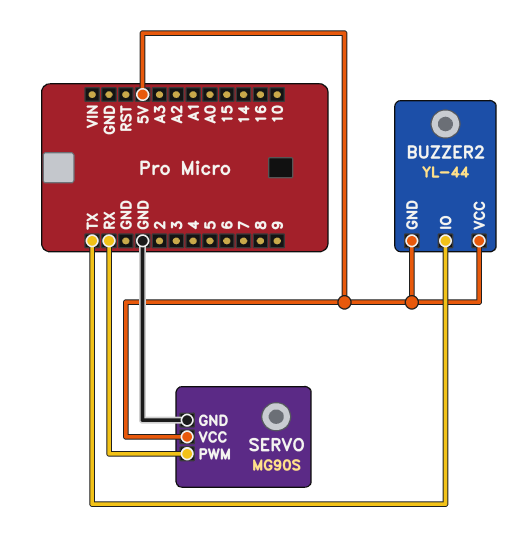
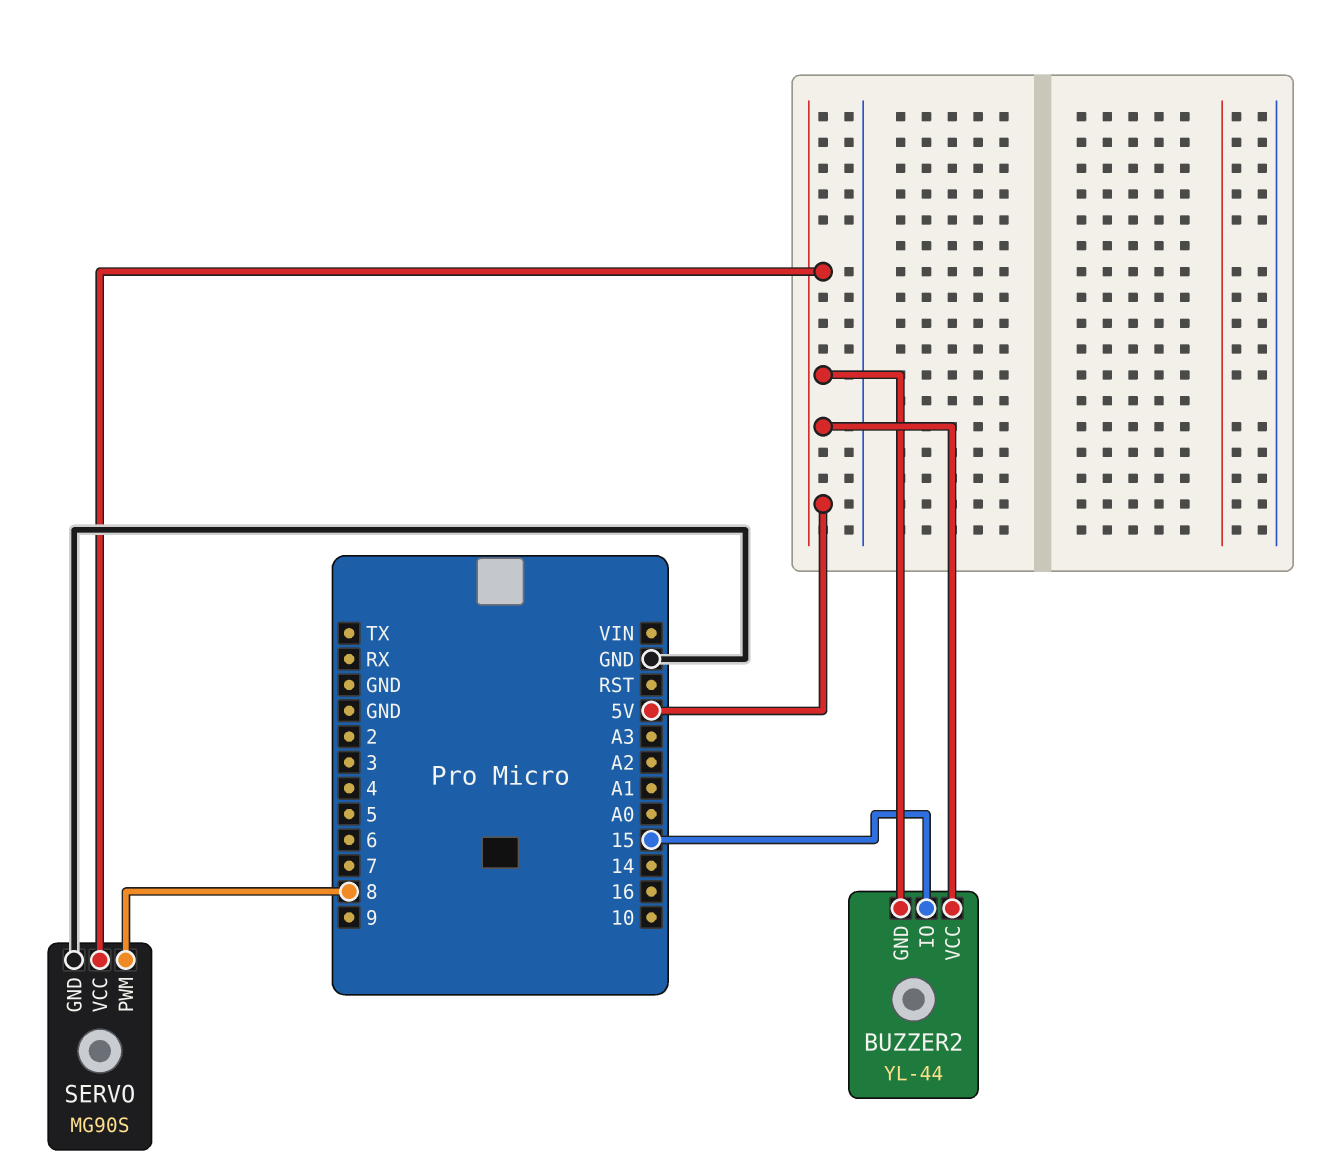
BUZZER2 pin IO: TX -> 15
SERVO pin PWM: RX -> 8

